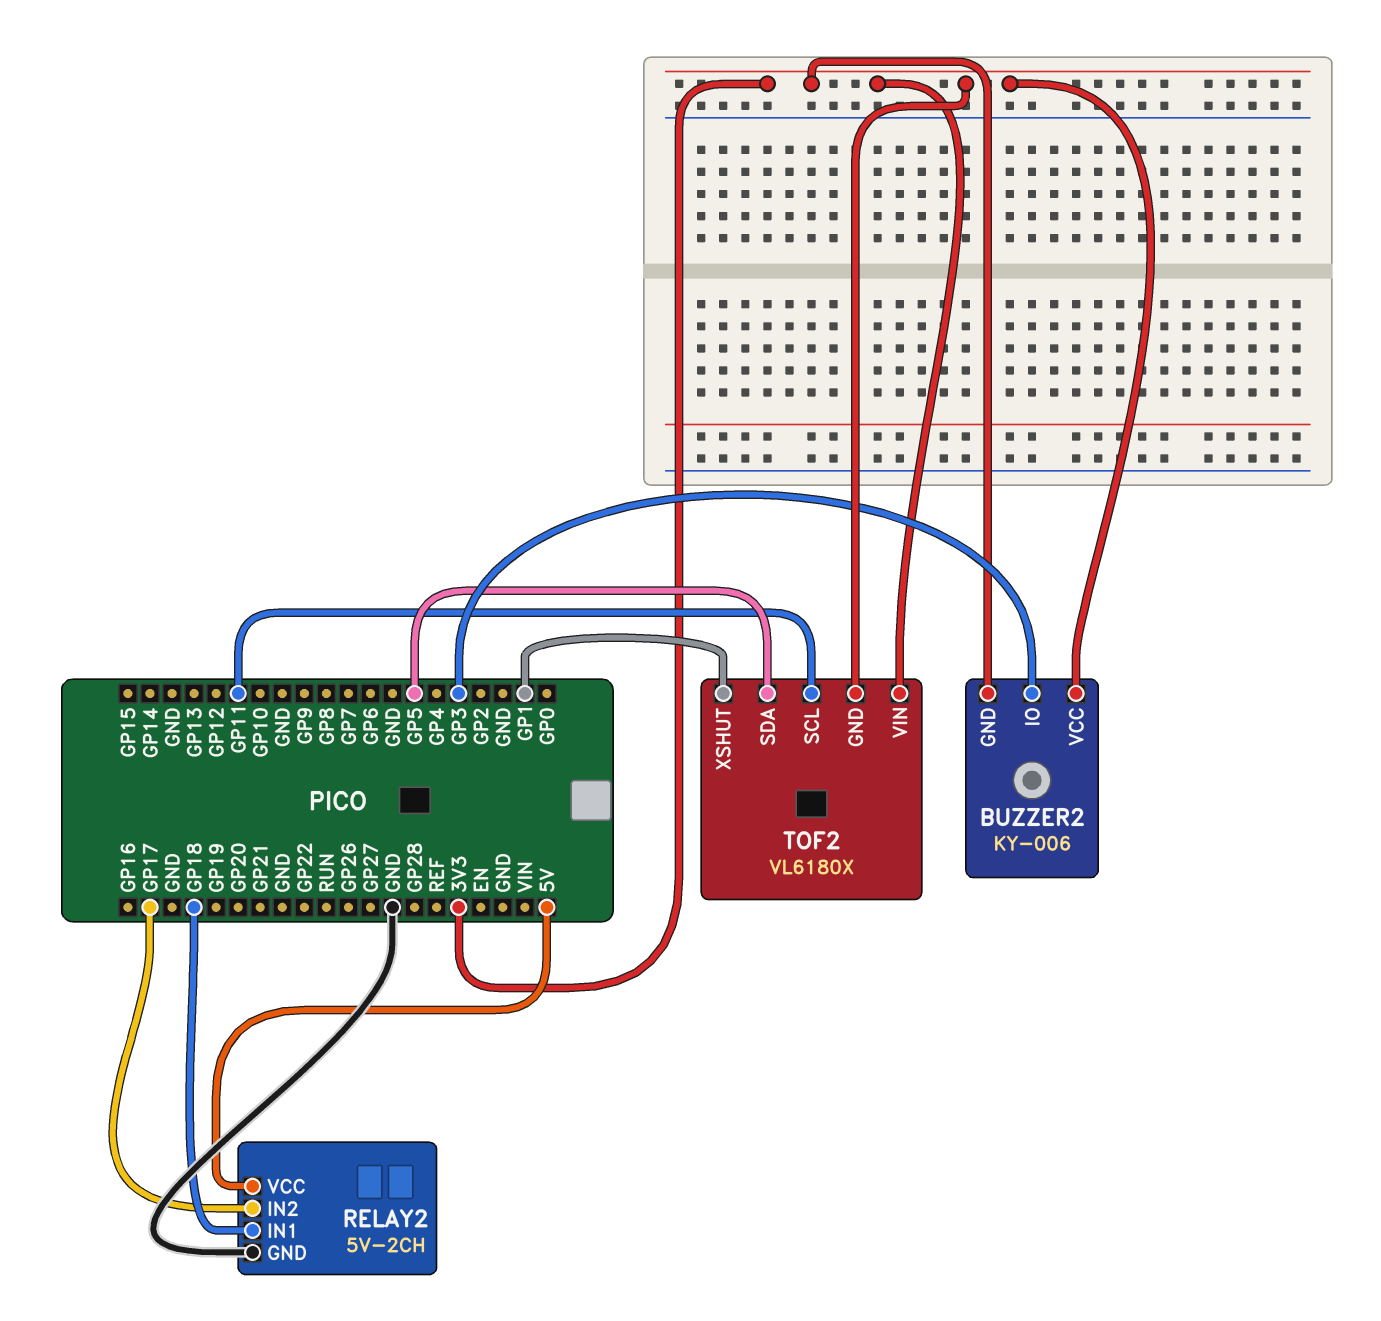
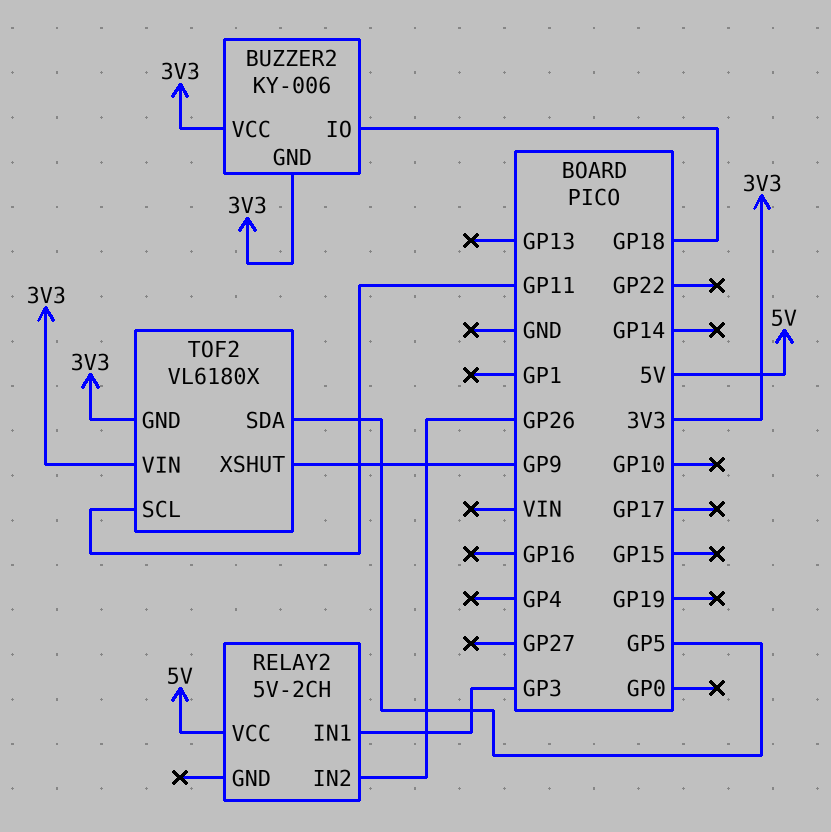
BUZZER2 pin IO: GP3 -> GP18
RELAY2 pin GND: GND -> none
RELAY2 pin IN1: GP18 -> GP3
RELAY2 pin IN2: GP17 -> GP26
TOF2 pin XSHUT: GP1 -> GP9

